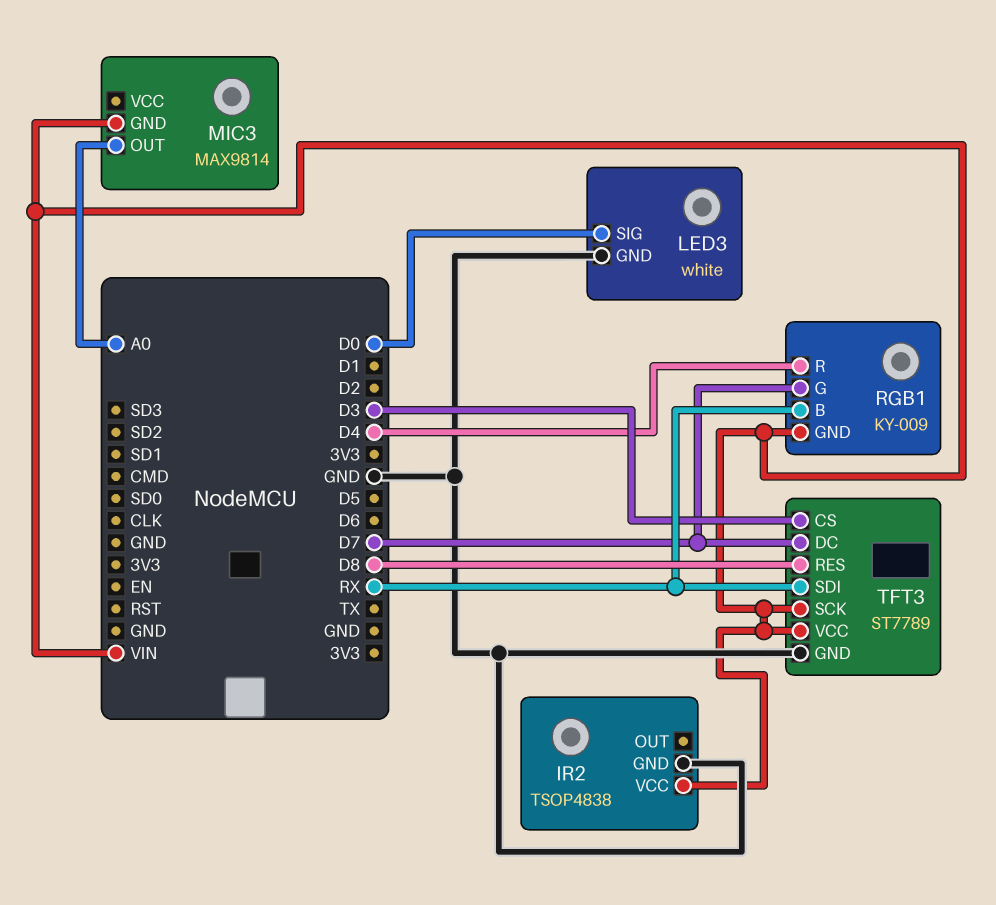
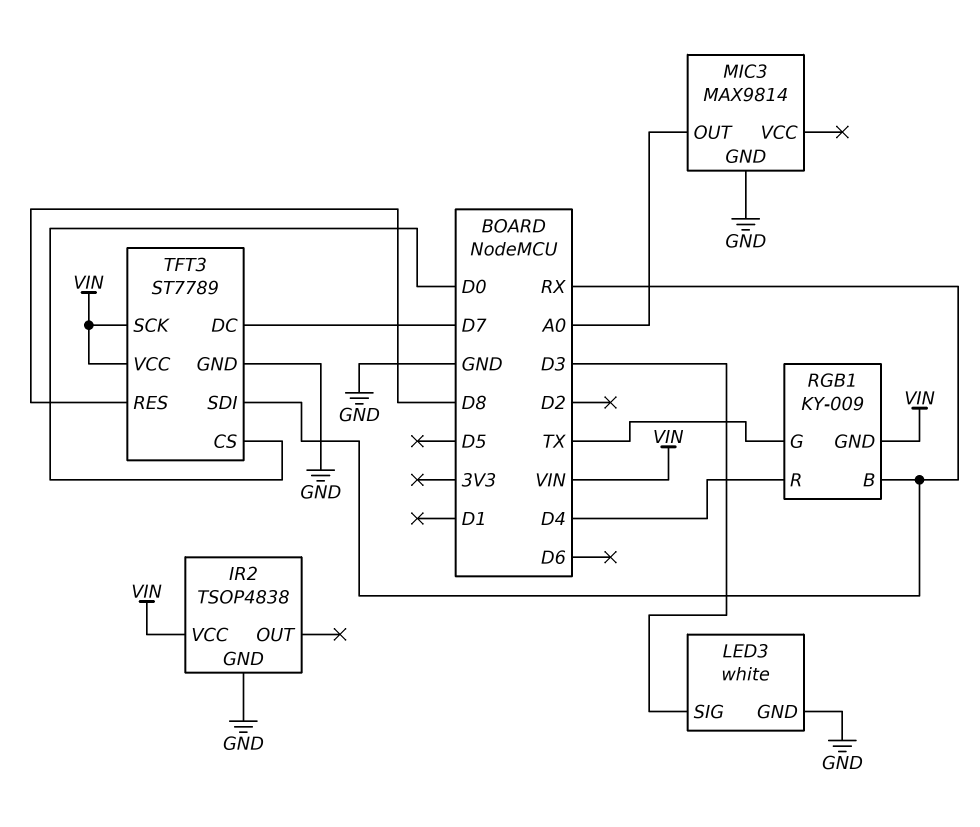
LED3 pin SIG: D0 -> D3
MIC3 pin GND: VIN -> GND
RGB1 pin G: D7 -> TX
TFT3 pin CS: D3 -> D0

